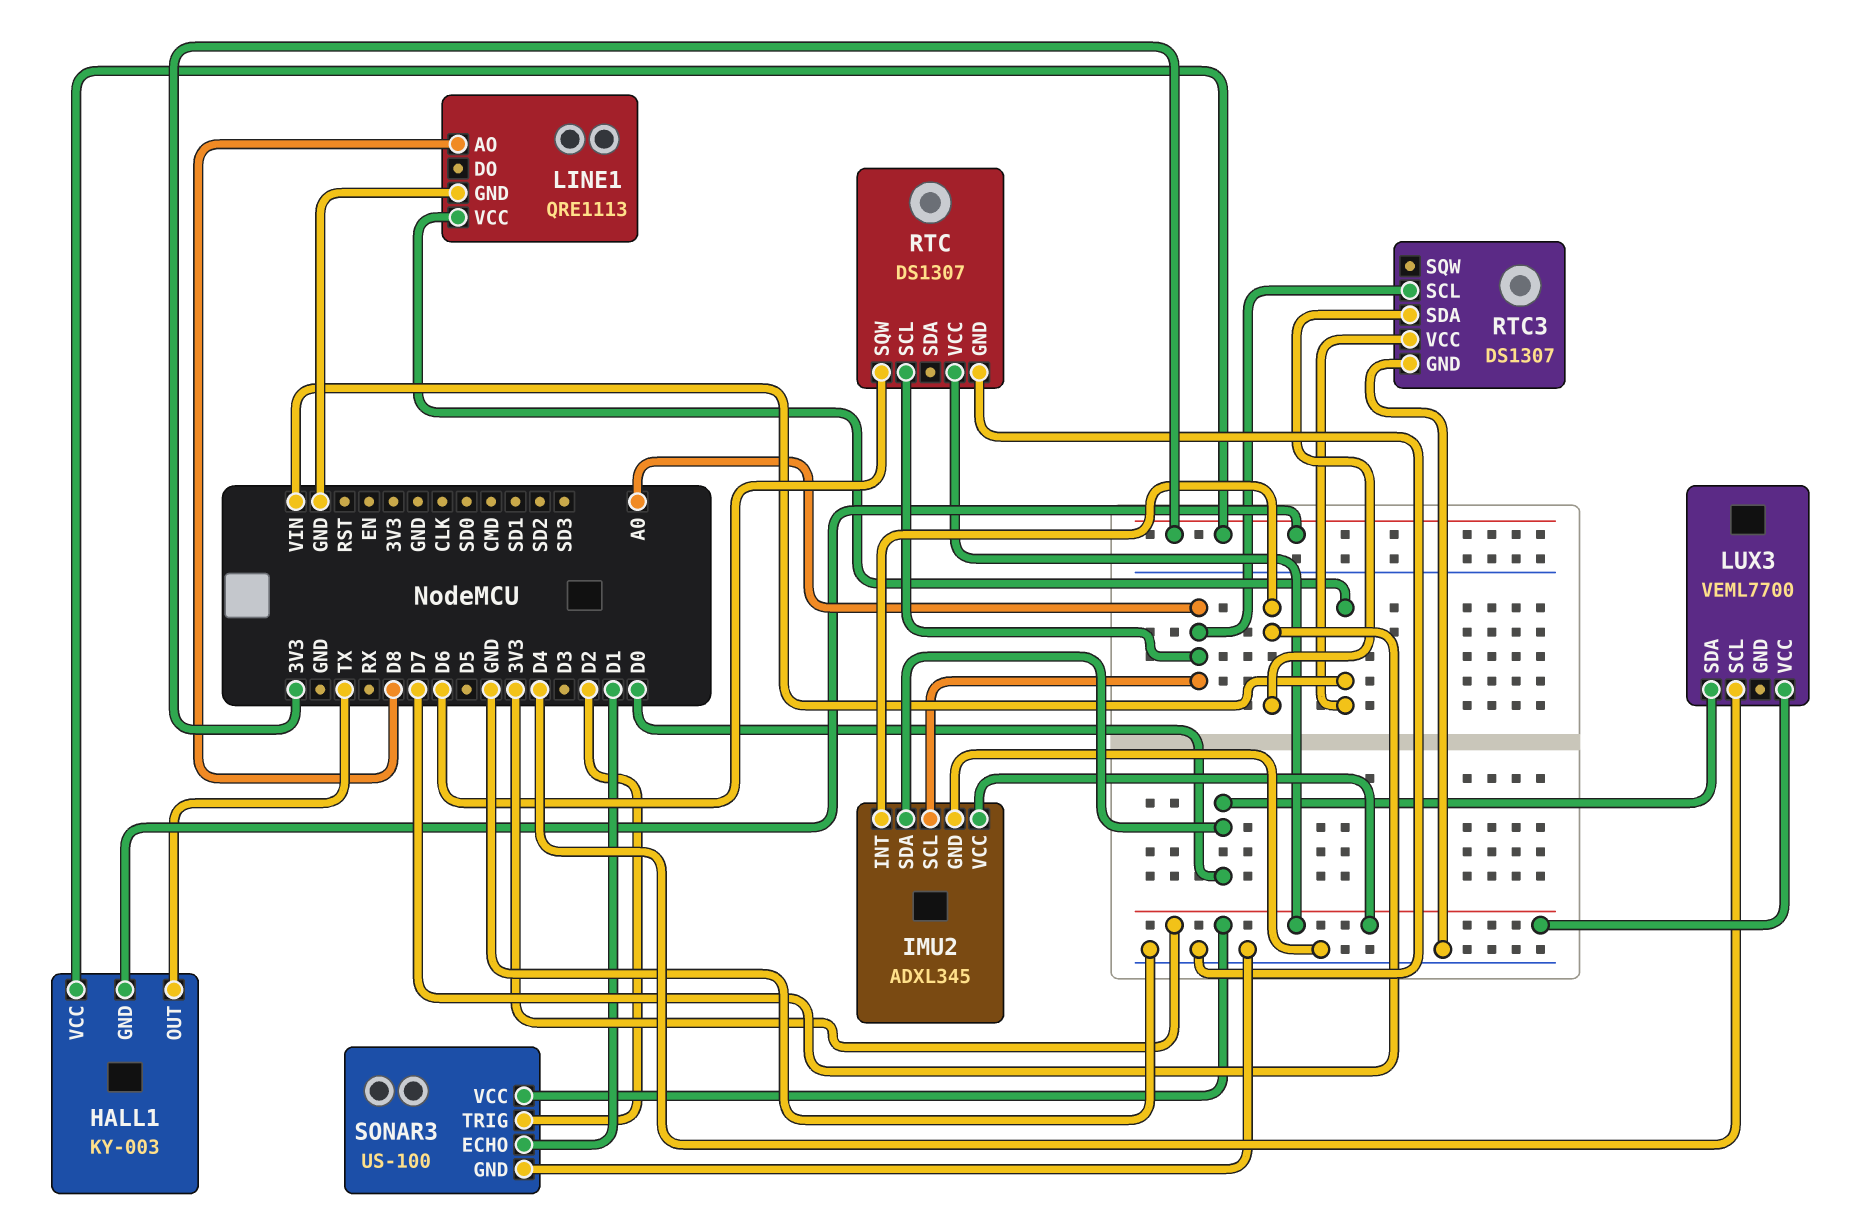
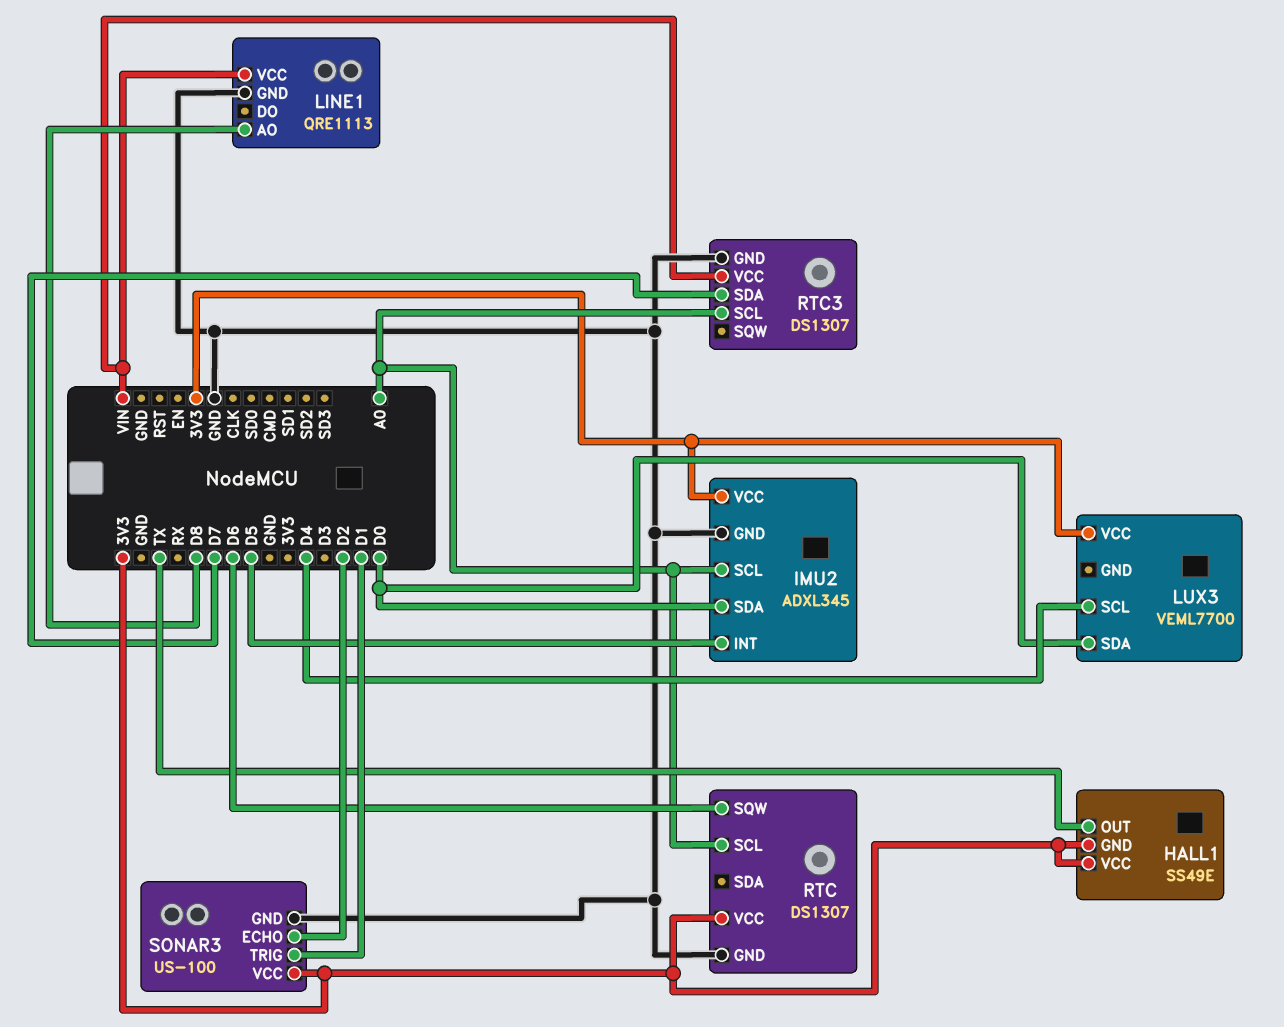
HALL1: KY-003 -> SS49E
IMU2 pin INT: D7 -> D5
SONAR3 pin ECHO: D1 -> D2
SONAR3 pin TRIG: D2 -> D1

